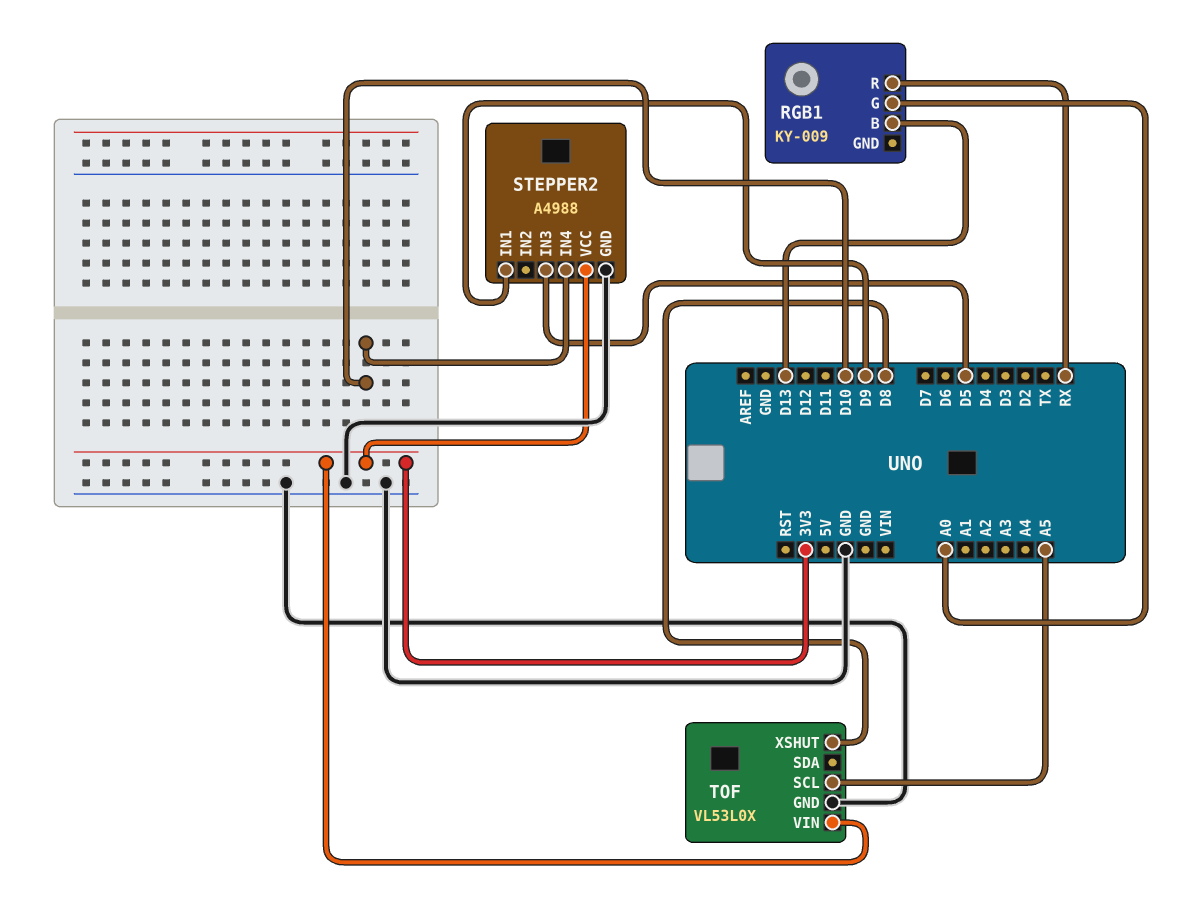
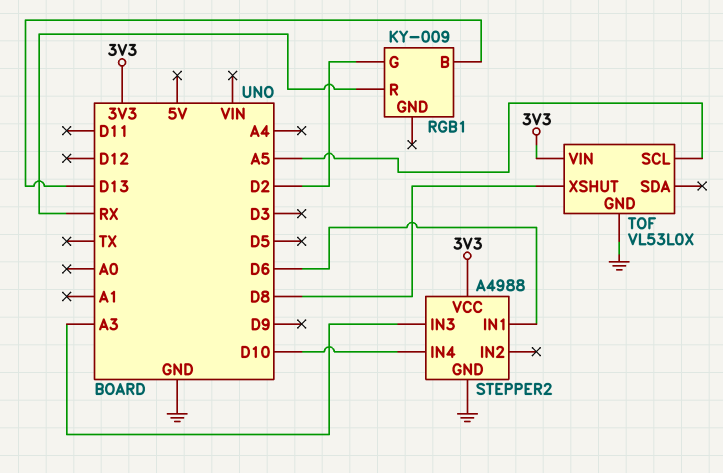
RGB1 pin G: A0 -> D2
STEPPER2 pin IN1: D9 -> D6
STEPPER2 pin IN3: D5 -> A3

